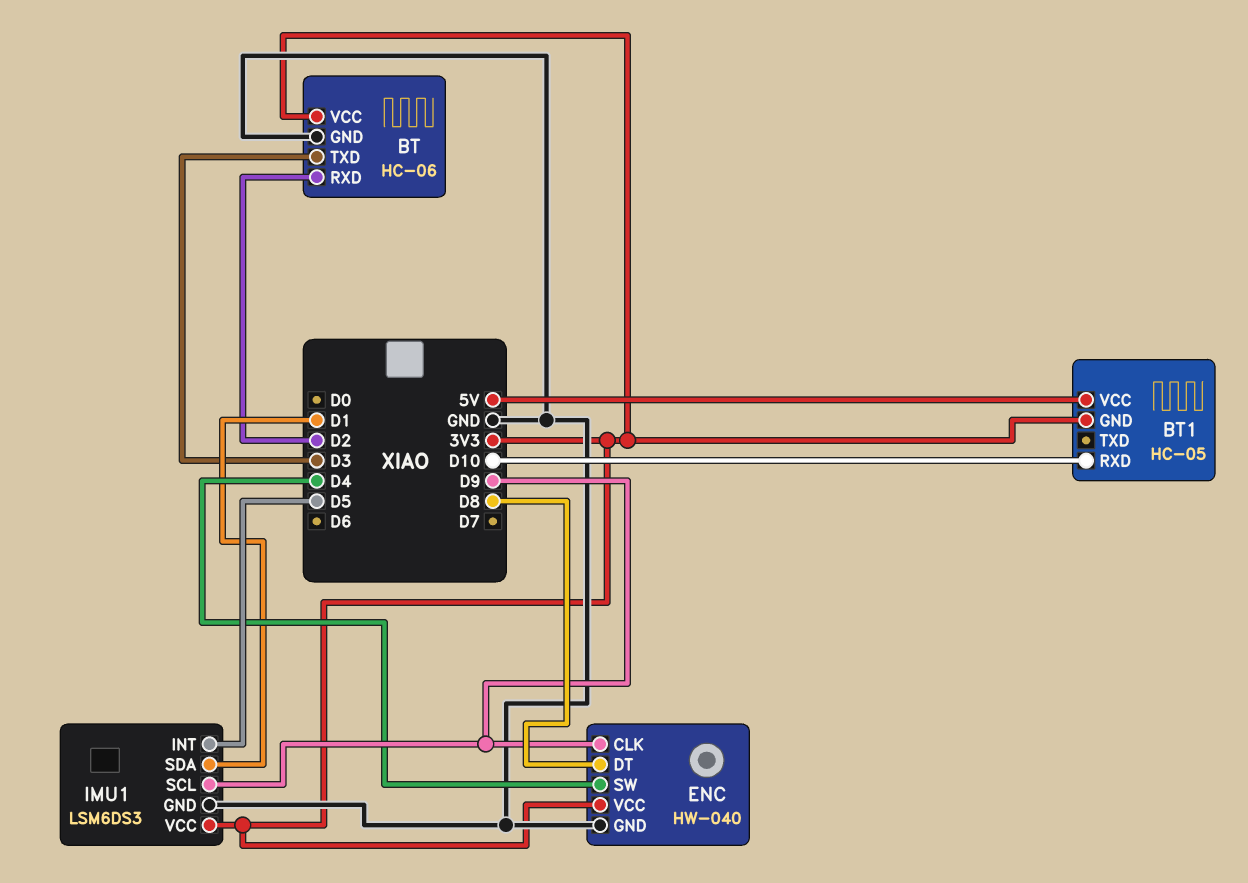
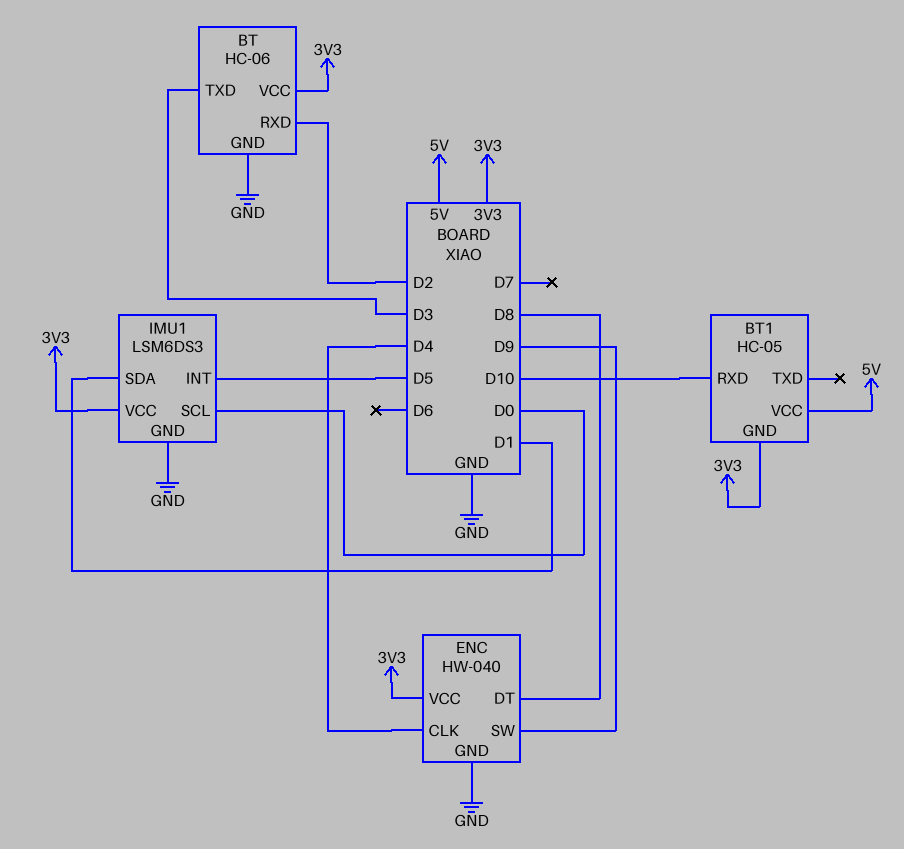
ENC pin CLK: D9 -> D4
ENC pin SW: D4 -> D9
IMU1 pin SCL: D9 -> D0

